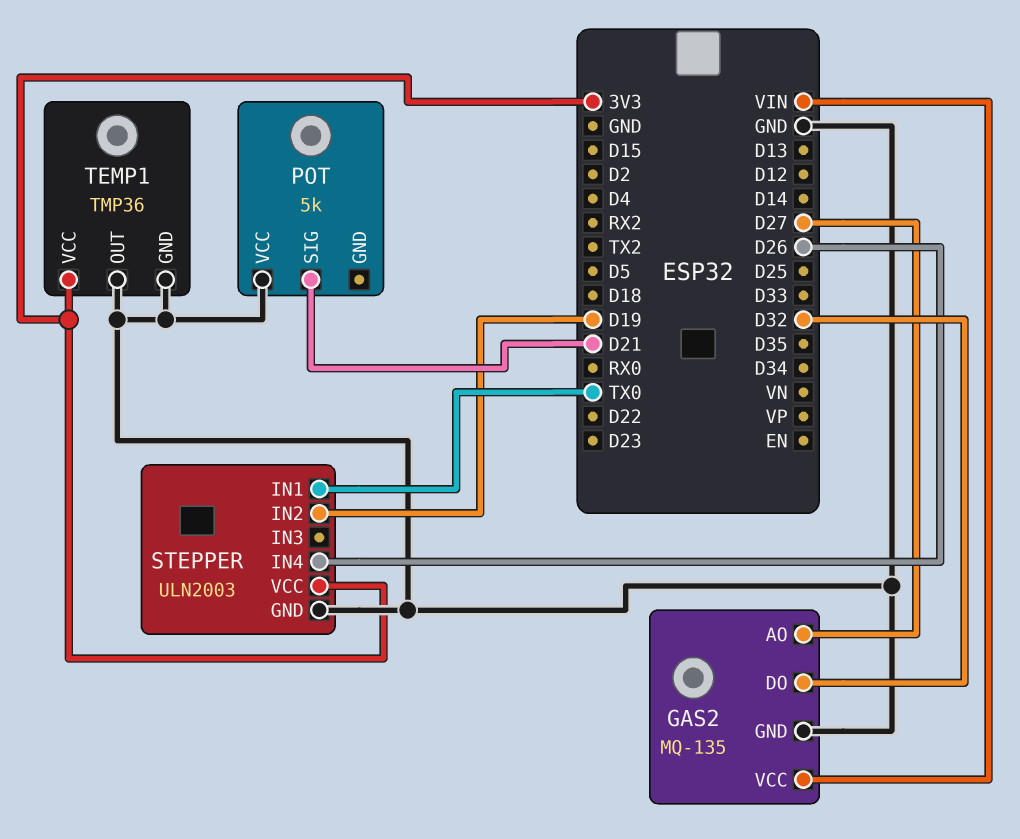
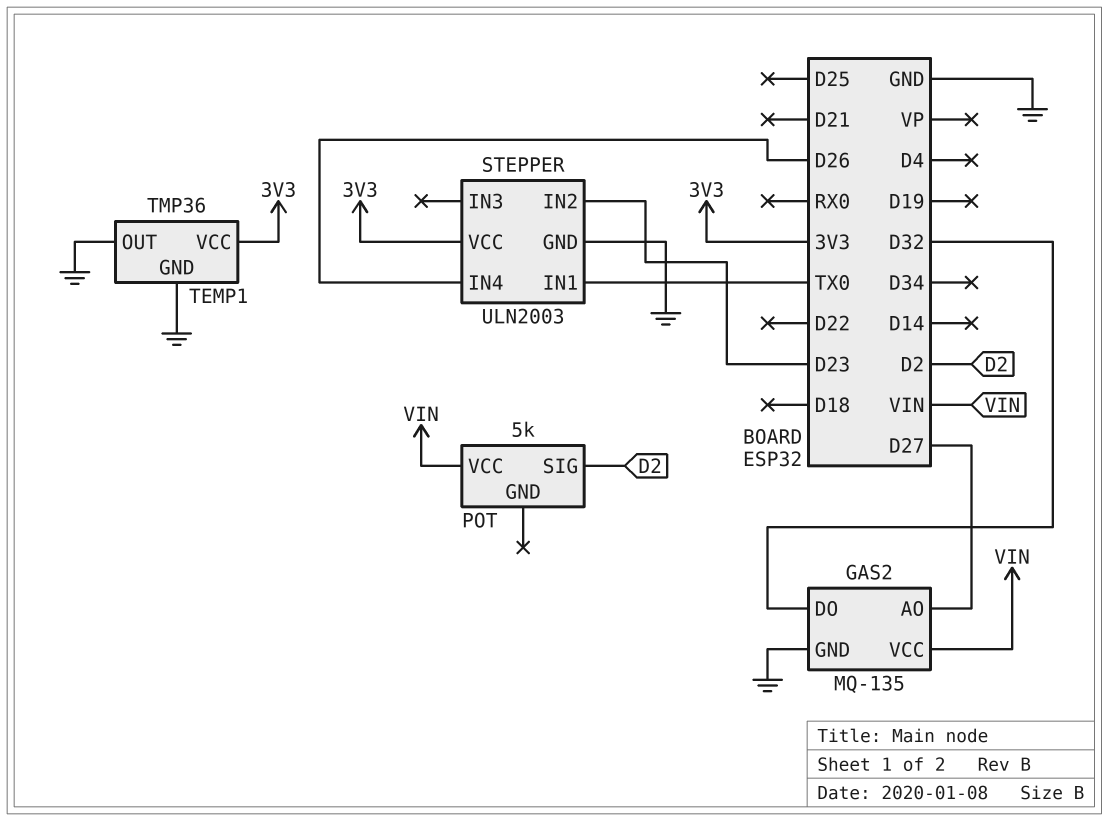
POT pin SIG: D21 -> D2
POT pin VCC: GND -> VIN
STEPPER pin IN2: D19 -> D23

